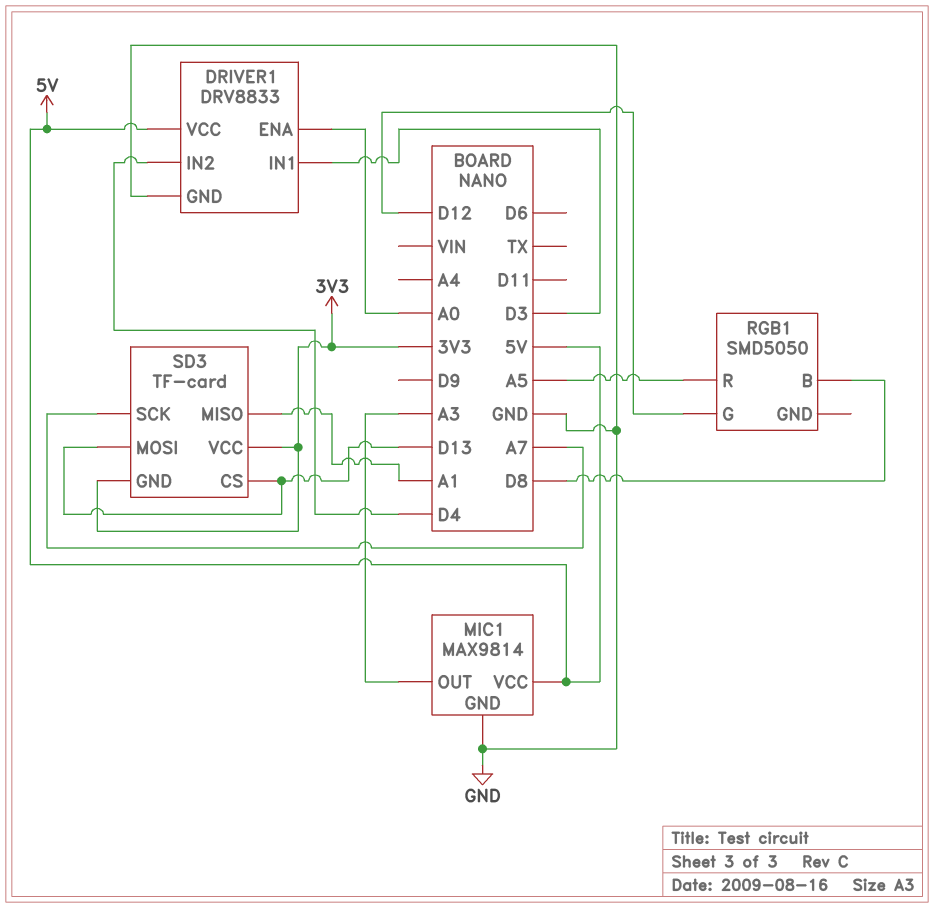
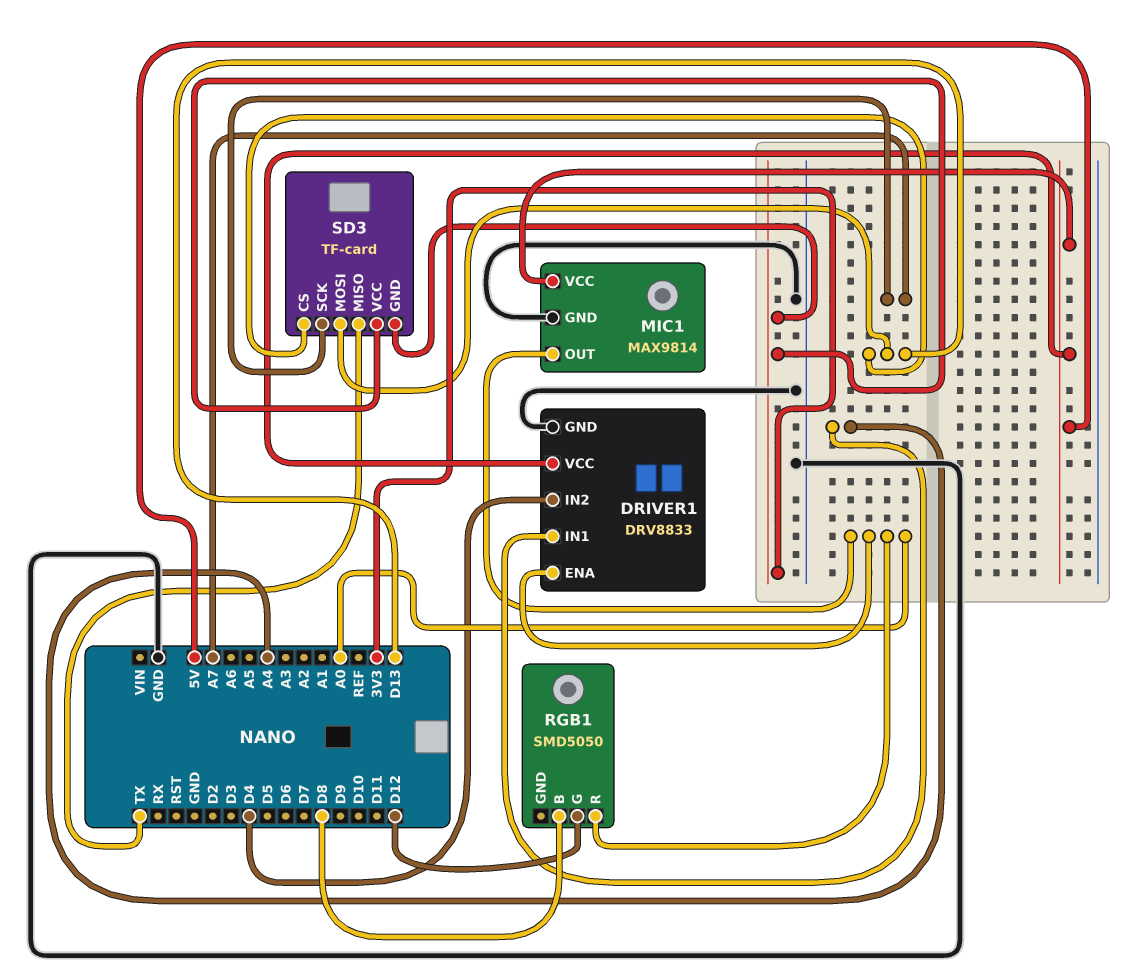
DRIVER1 pin IN1: D3 -> A4
MIC1 pin OUT: A3 -> A0
RGB1 pin R: A5 -> A0
SD3 pin MISO: A1 -> TX

